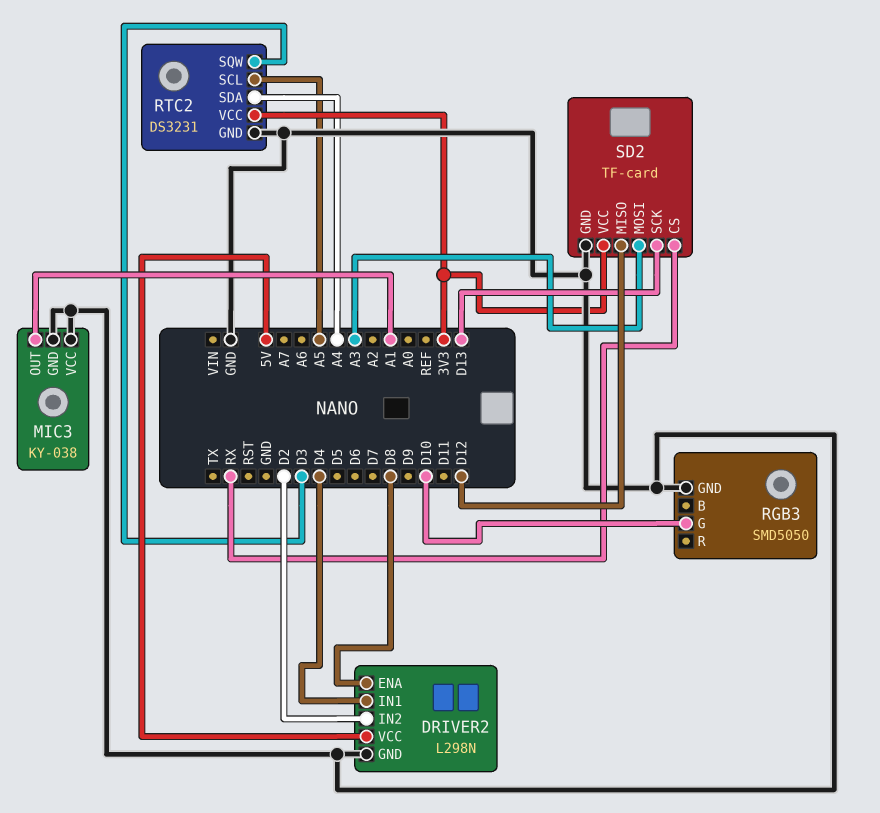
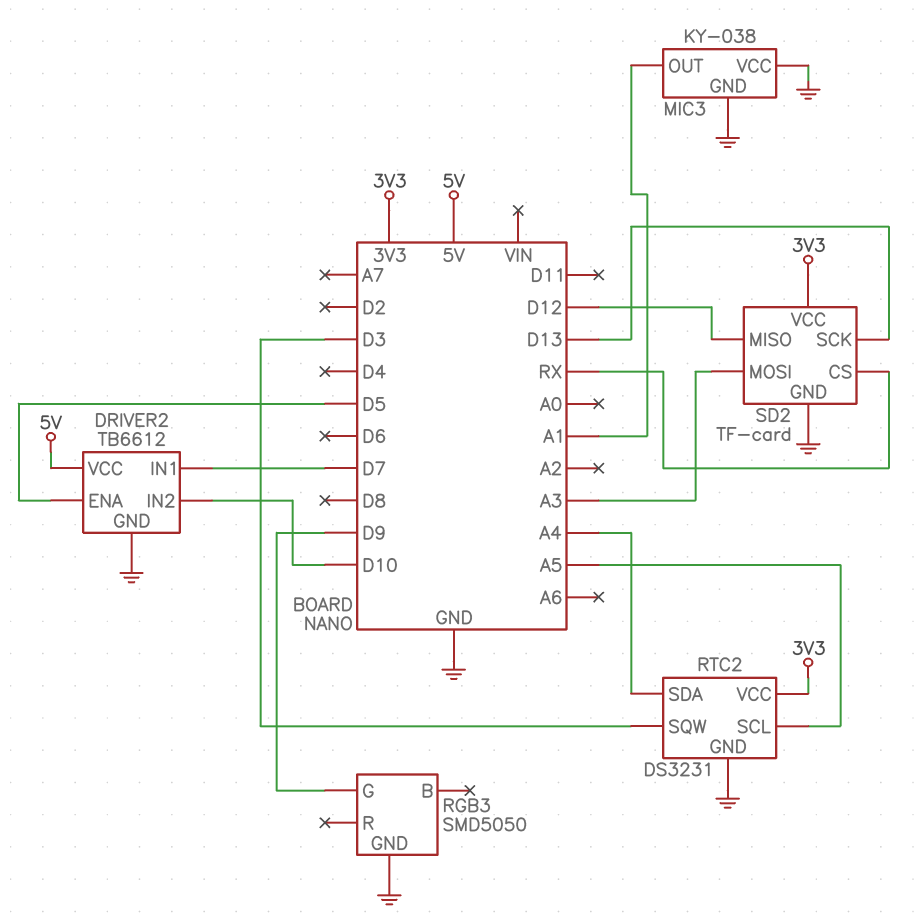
DRIVER2: L298N -> TB6612
DRIVER2 pin ENA: D8 -> D5
DRIVER2 pin IN1: D4 -> D7
DRIVER2 pin IN2: D2 -> D10
RGB3 pin G: D10 -> D9

